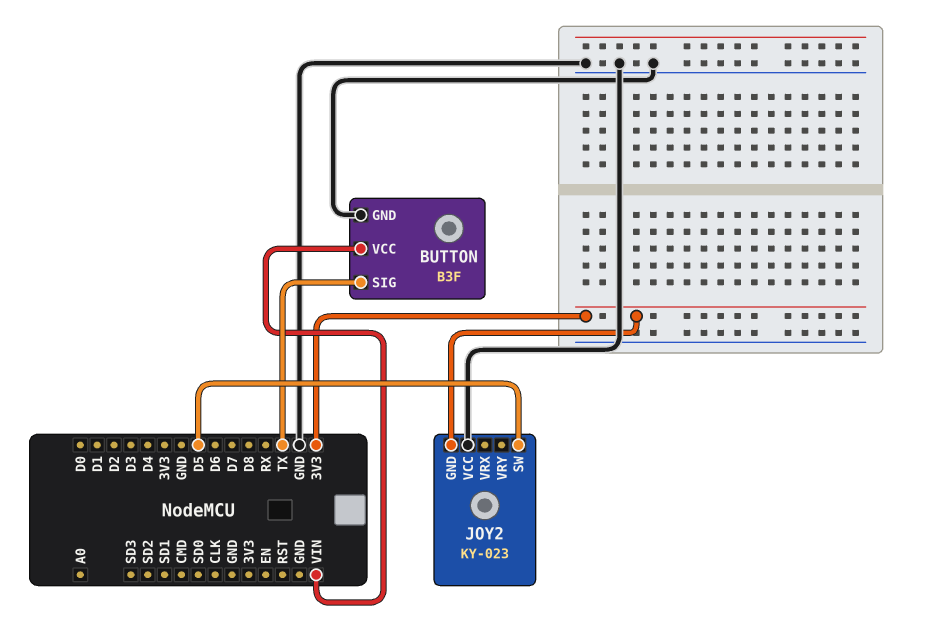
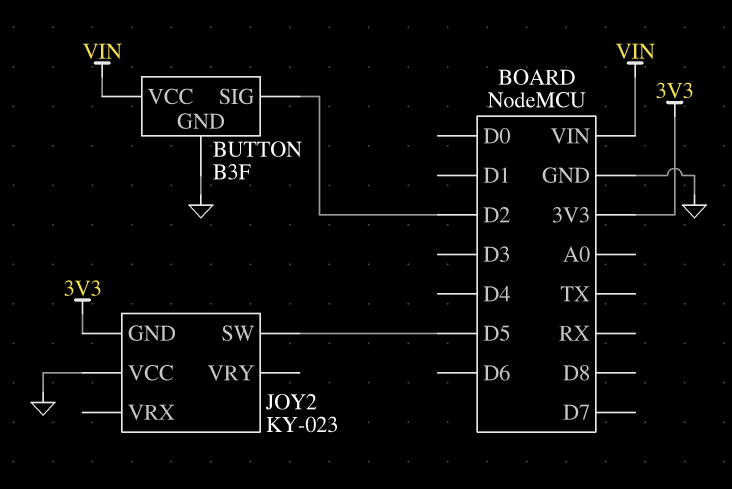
BUTTON pin SIG: TX -> D2

